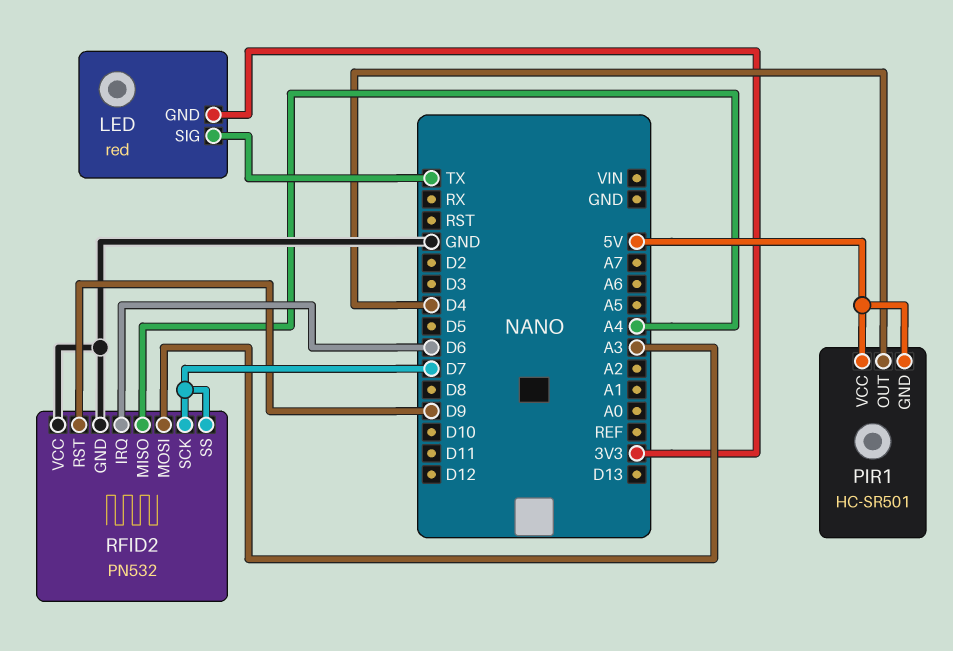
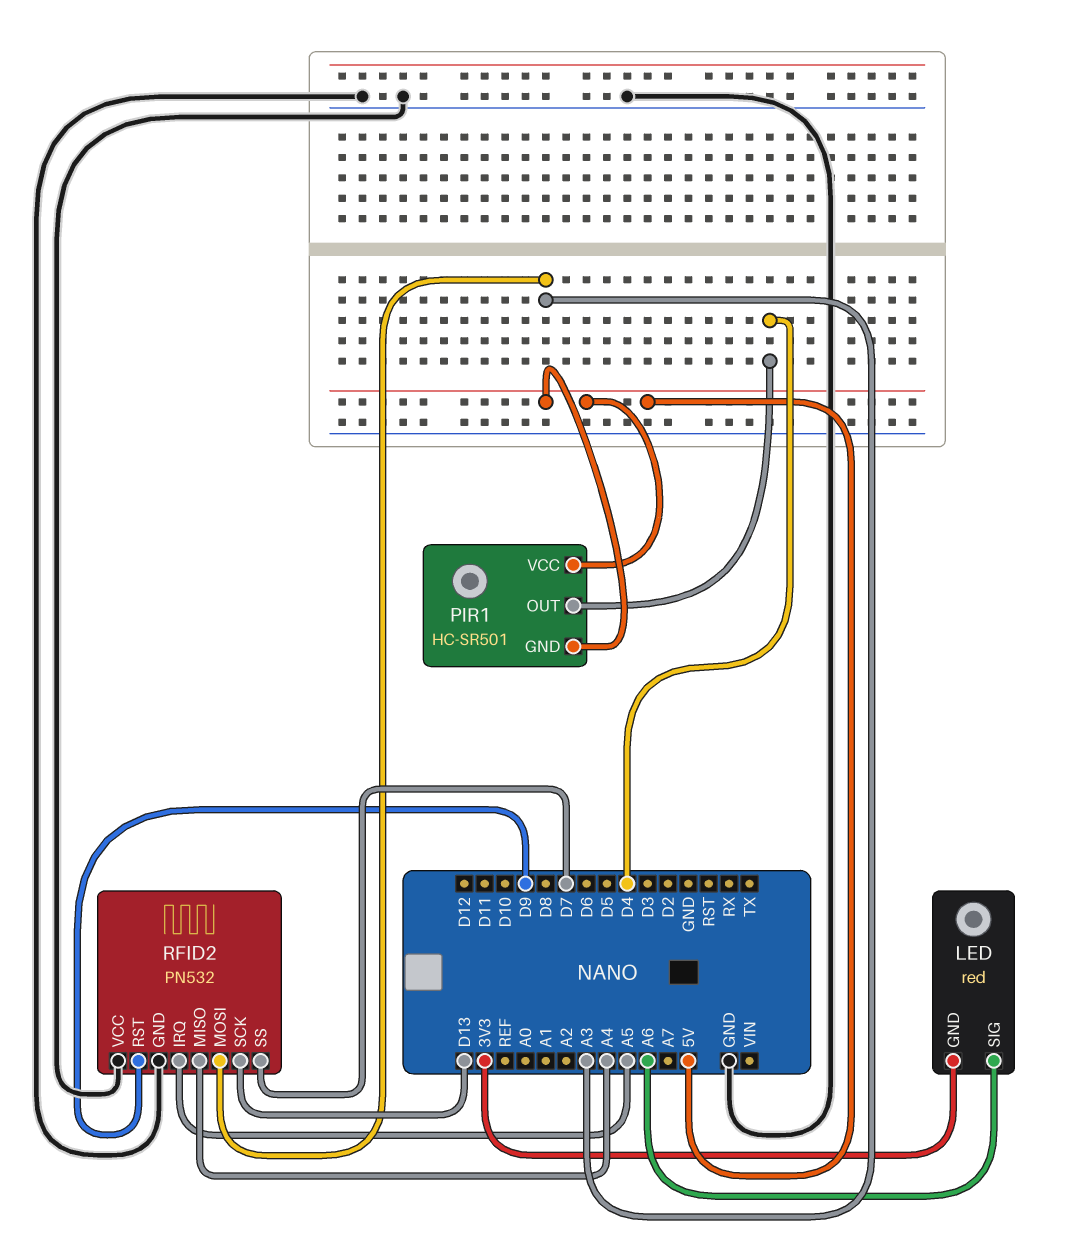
LED pin SIG: TX -> A6
RFID2 pin IRQ: D6 -> A5
RFID2 pin SCK: D7 -> D13

